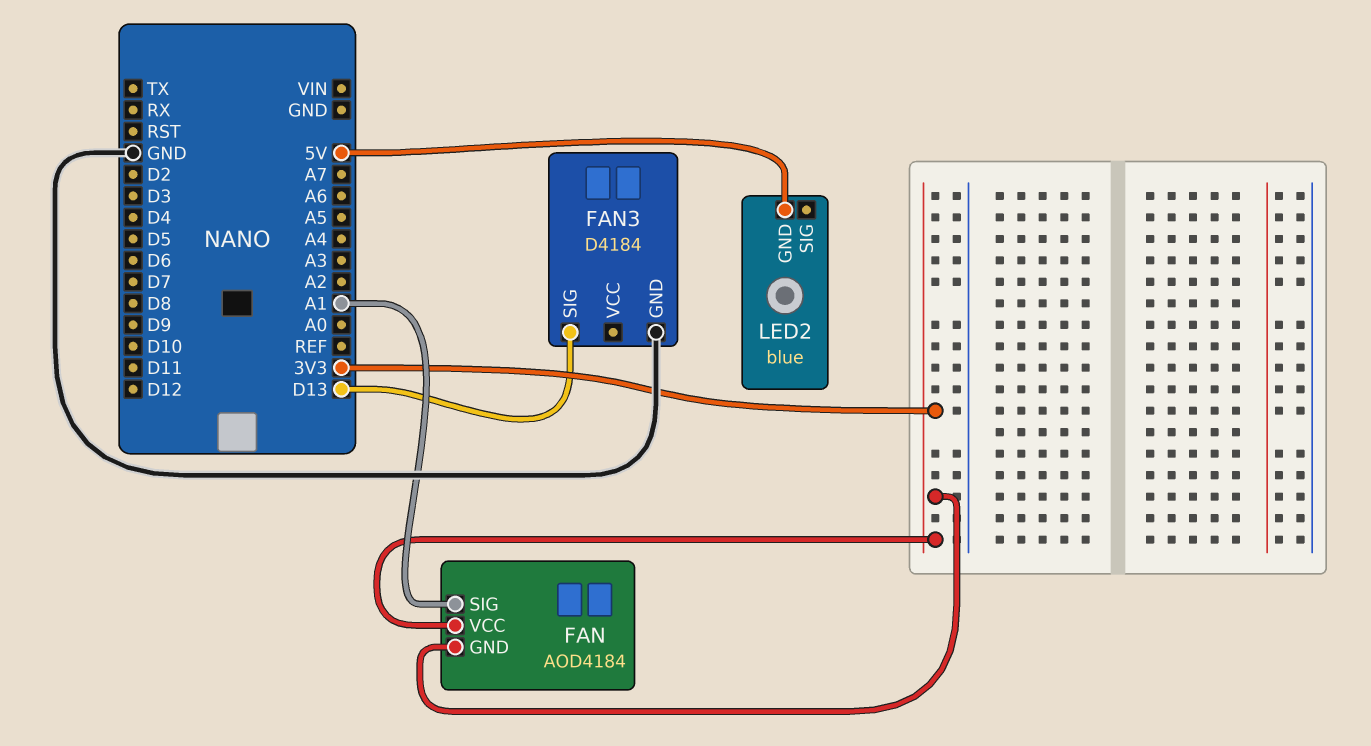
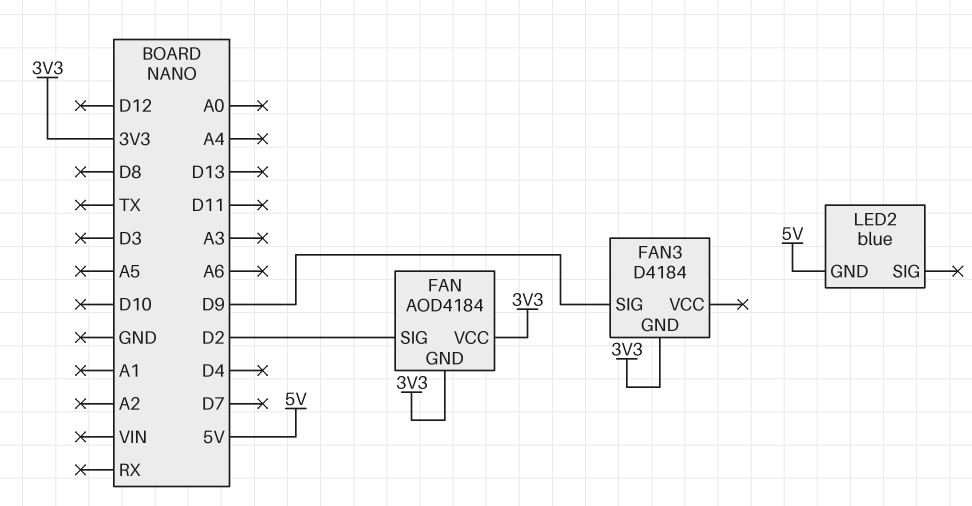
FAN pin SIG: A1 -> D2
FAN3 pin GND: GND -> 3V3
FAN3 pin SIG: D13 -> D9

